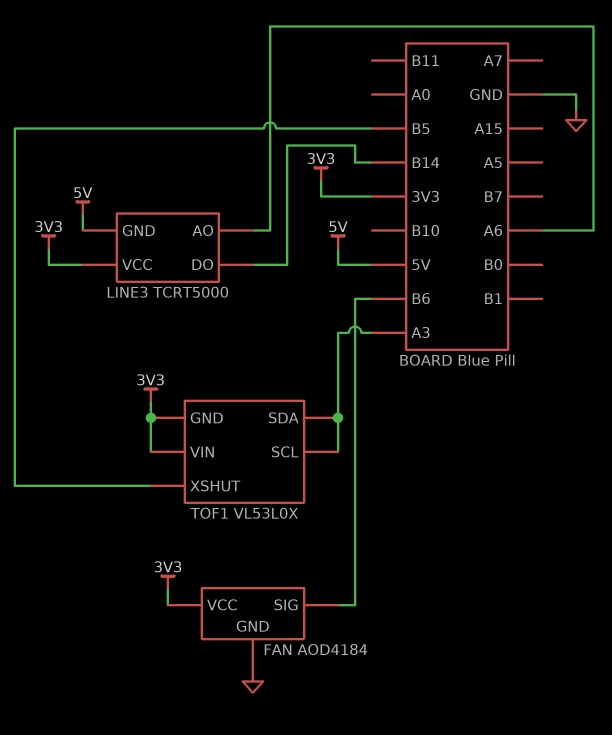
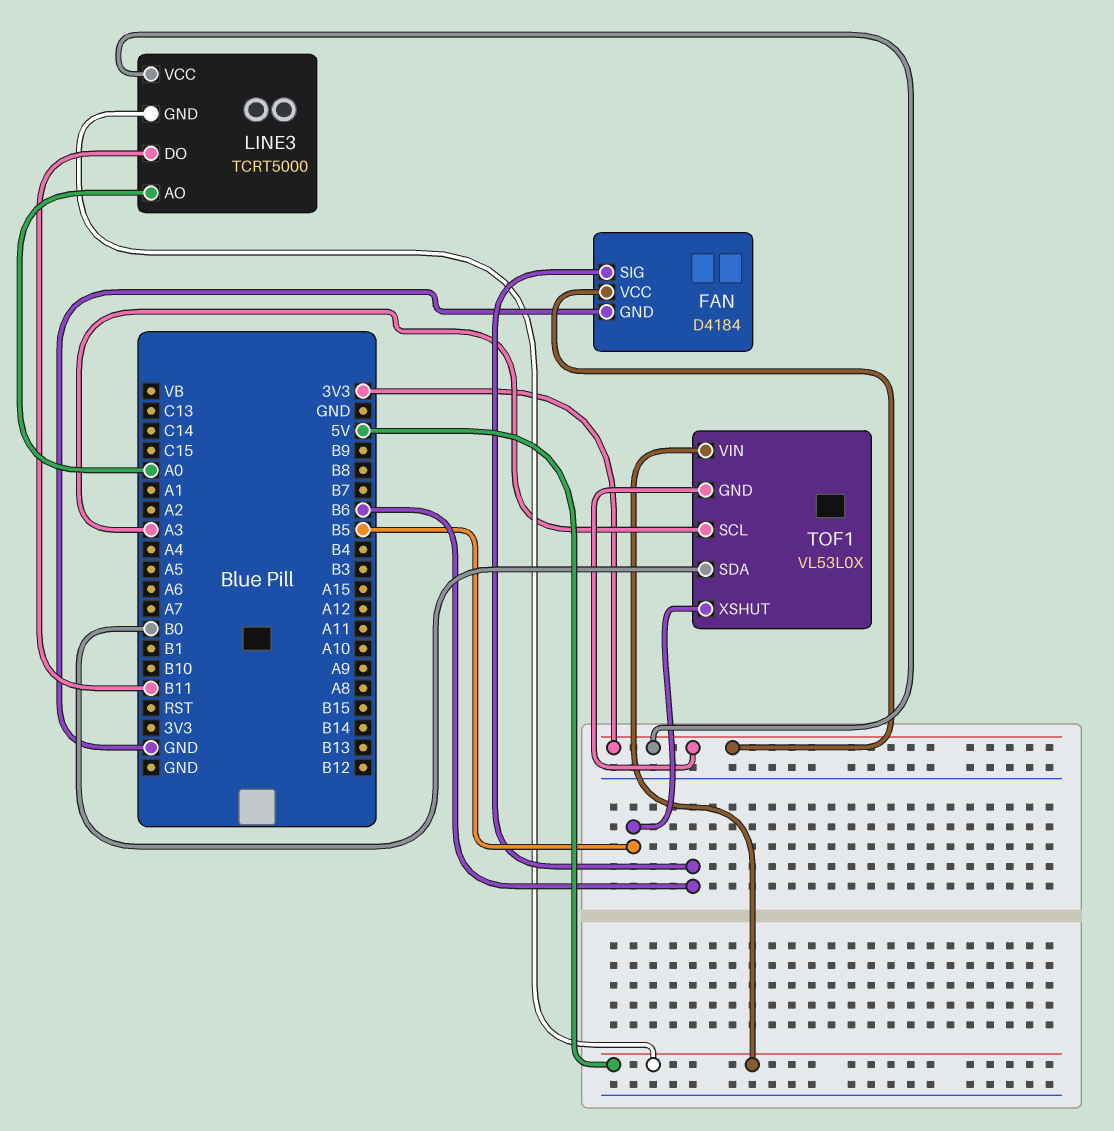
FAN: AOD4184 -> D4184
LINE3 pin AO: A6 -> A0
LINE3 pin DO: B14 -> B11
TOF1 pin SDA: A3 -> B0
TOF1 pin VIN: 3V3 -> 5V

